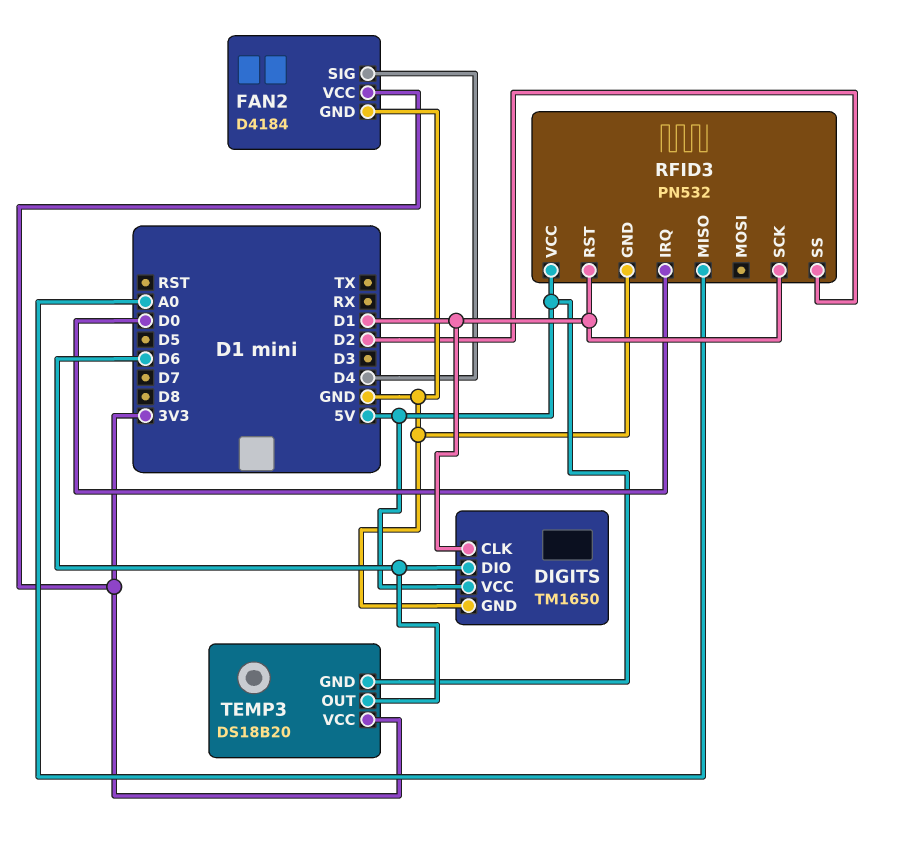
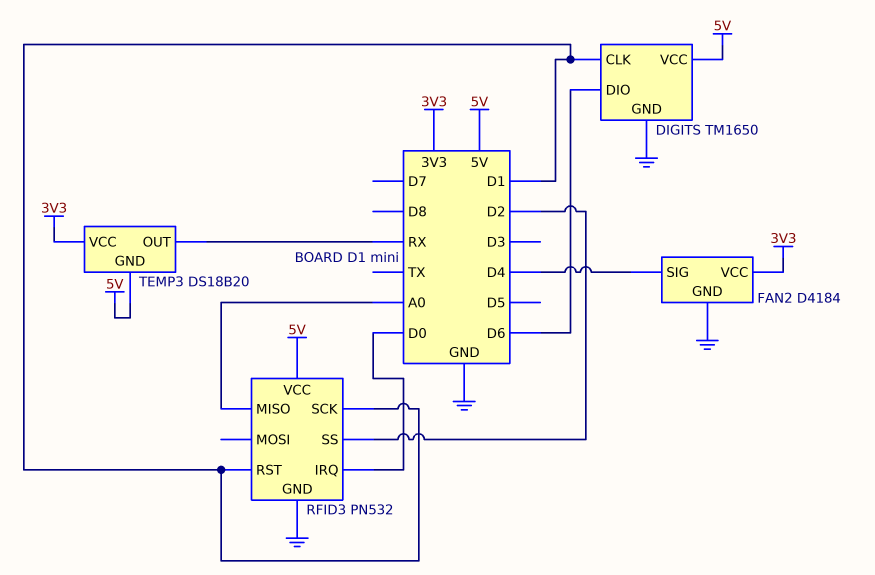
TEMP3 pin OUT: D6 -> RX

